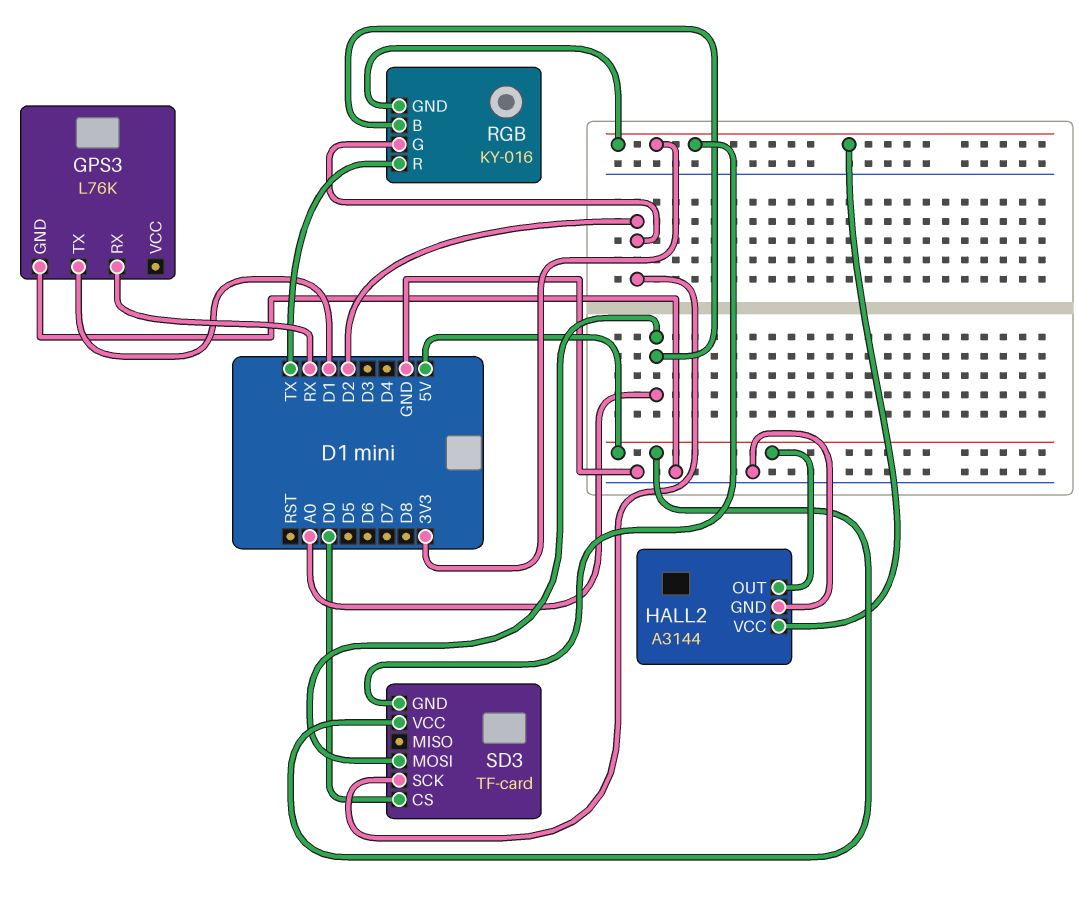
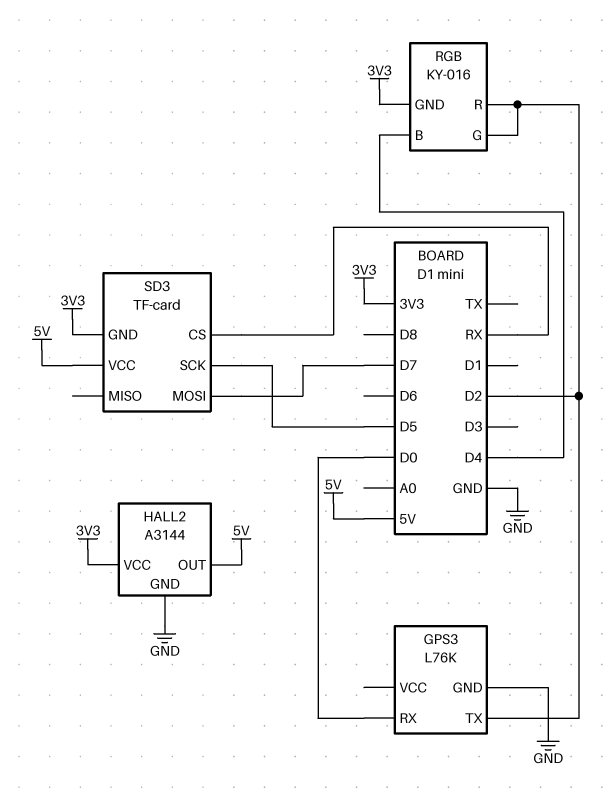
GPS3 pin RX: RX -> D0
GPS3 pin TX: D1 -> D2
RGB pin B: A0 -> D4
RGB pin R: TX -> D2
SD3 pin CS: D0 -> RX
SD3 pin MOSI: A0 -> D7
SD3 pin SCK: D2 -> D5

